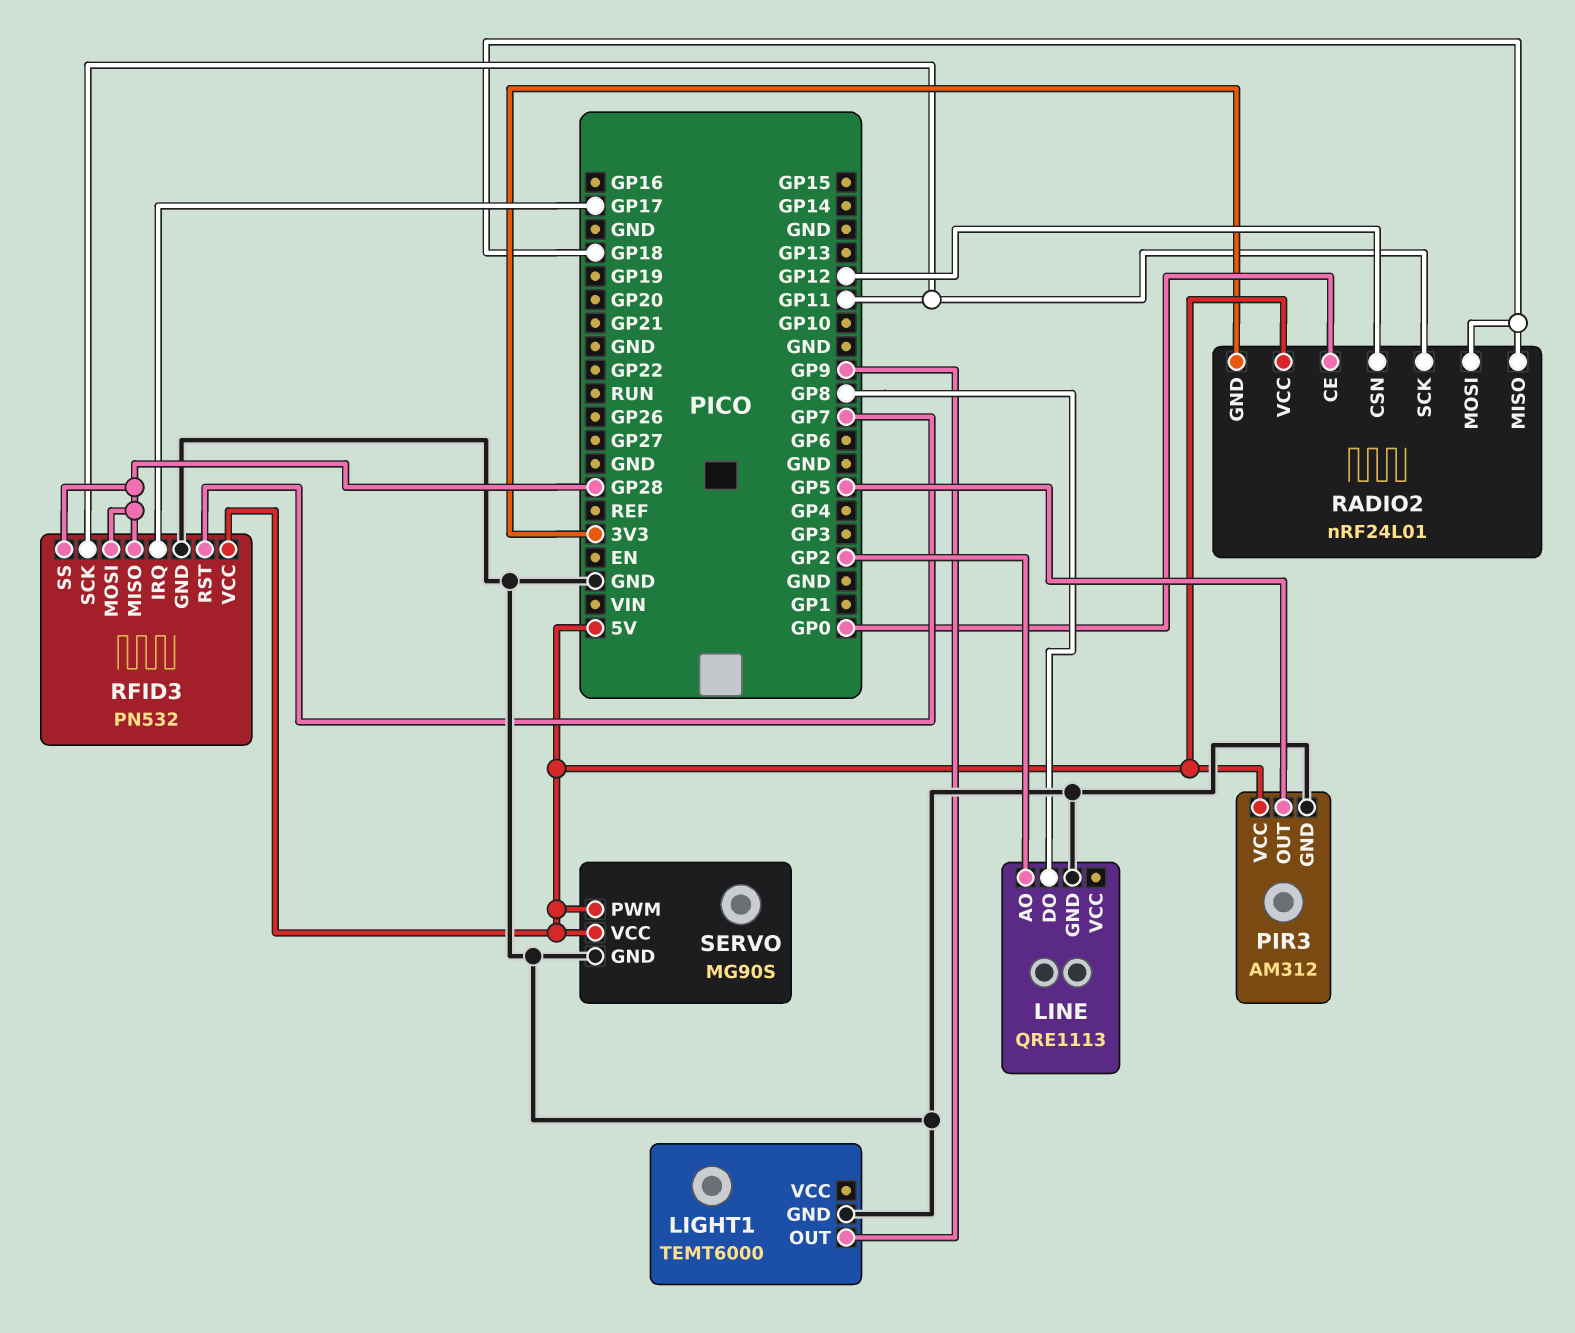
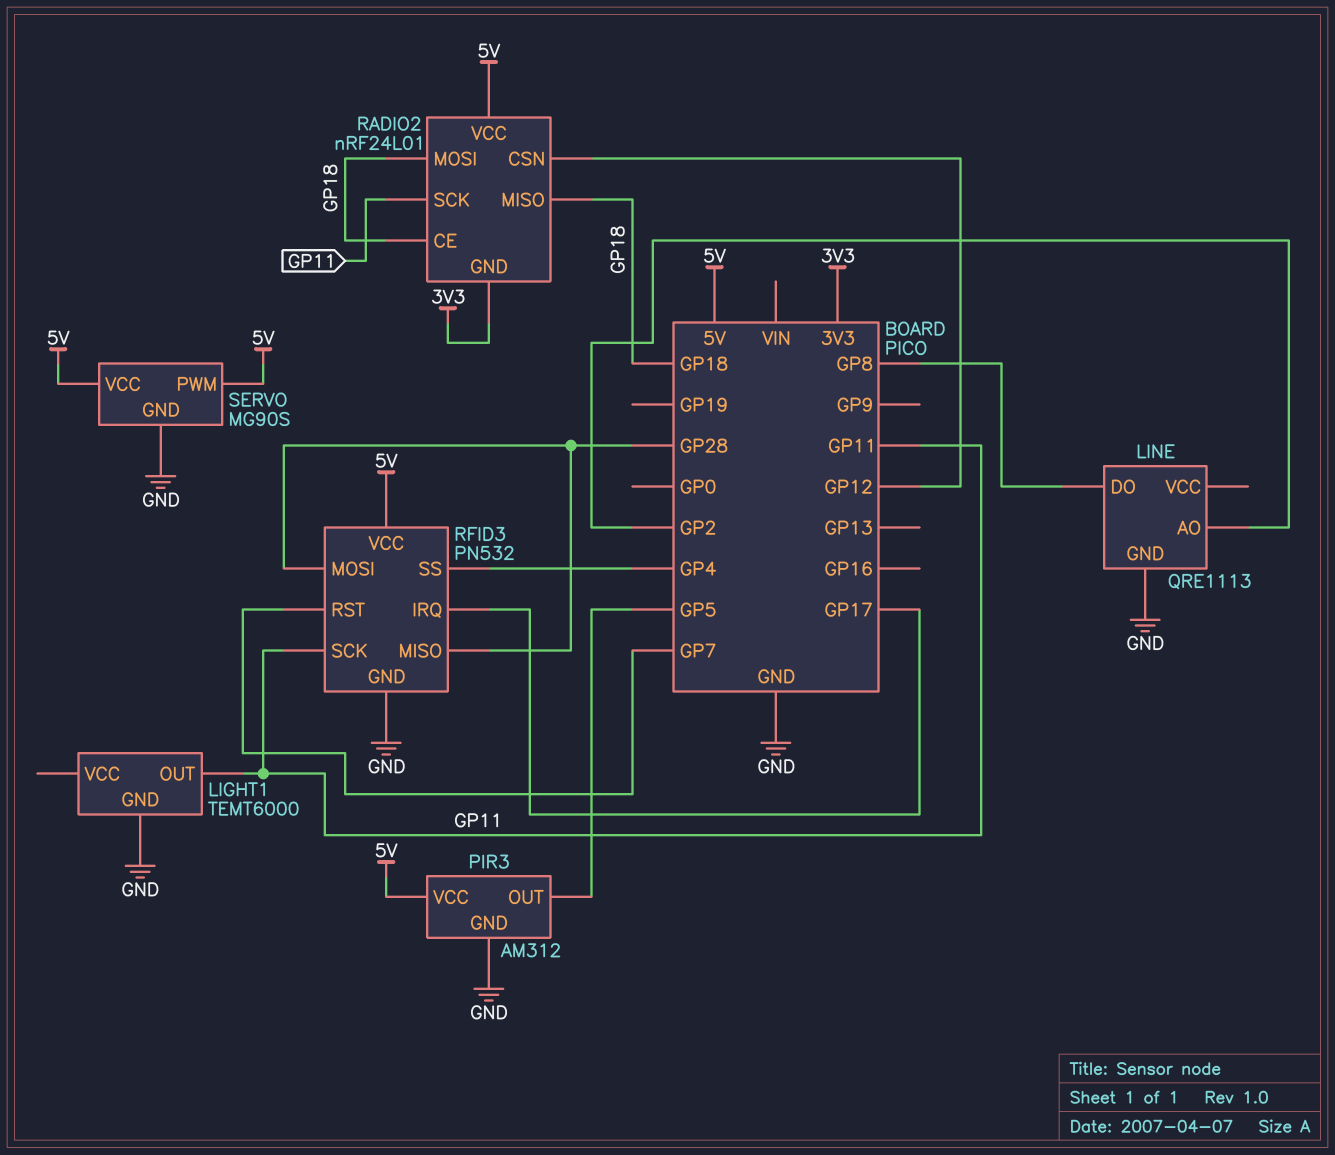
LIGHT1 pin OUT: GP9 -> GP11
RADIO2 pin CE: GP0 -> GP18
RFID3 pin SS: GP28 -> GP4

